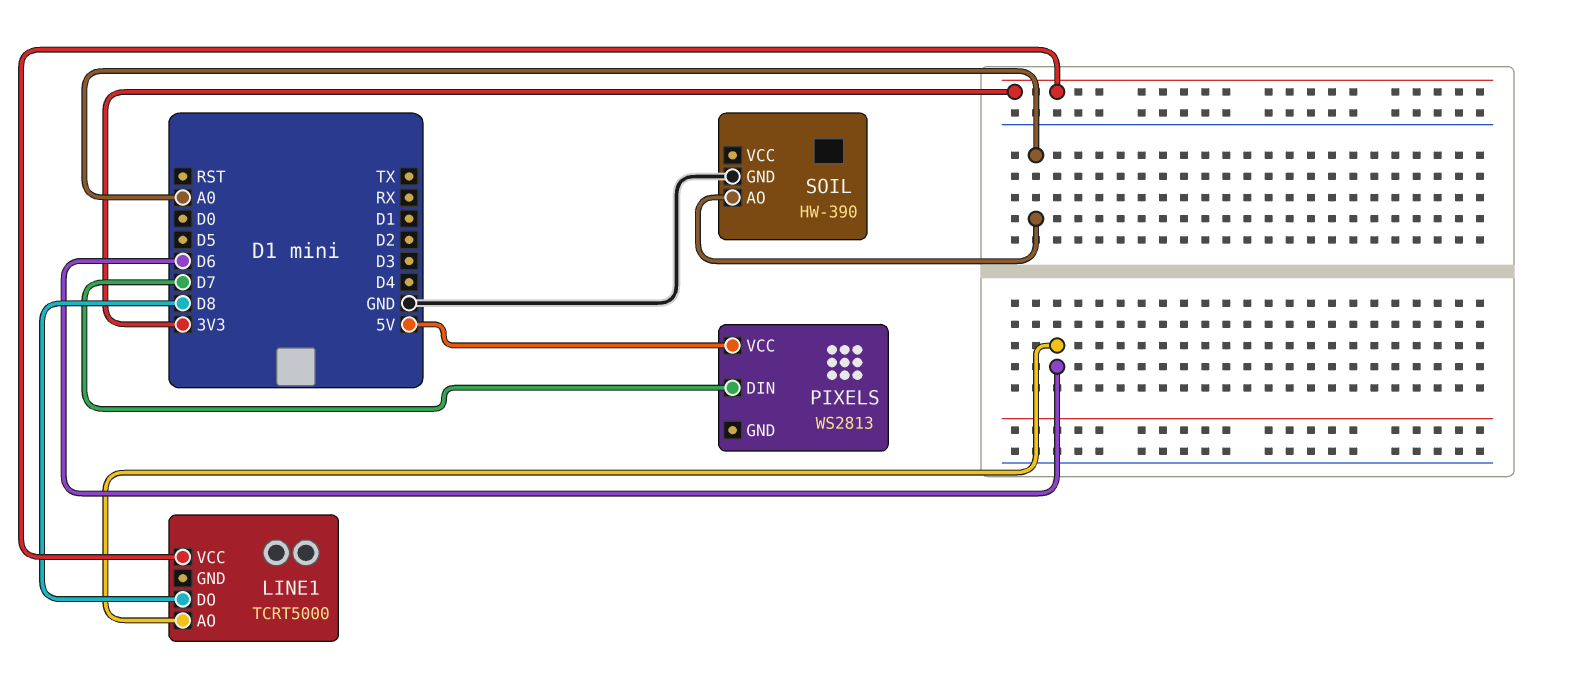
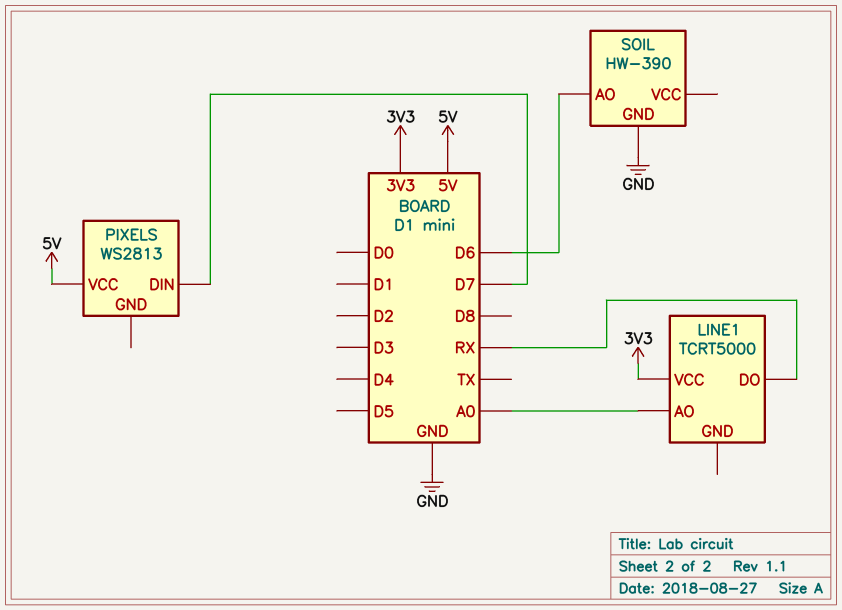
LINE1 pin AO: D6 -> A0
LINE1 pin DO: D8 -> RX
SOIL pin AO: A0 -> D6

